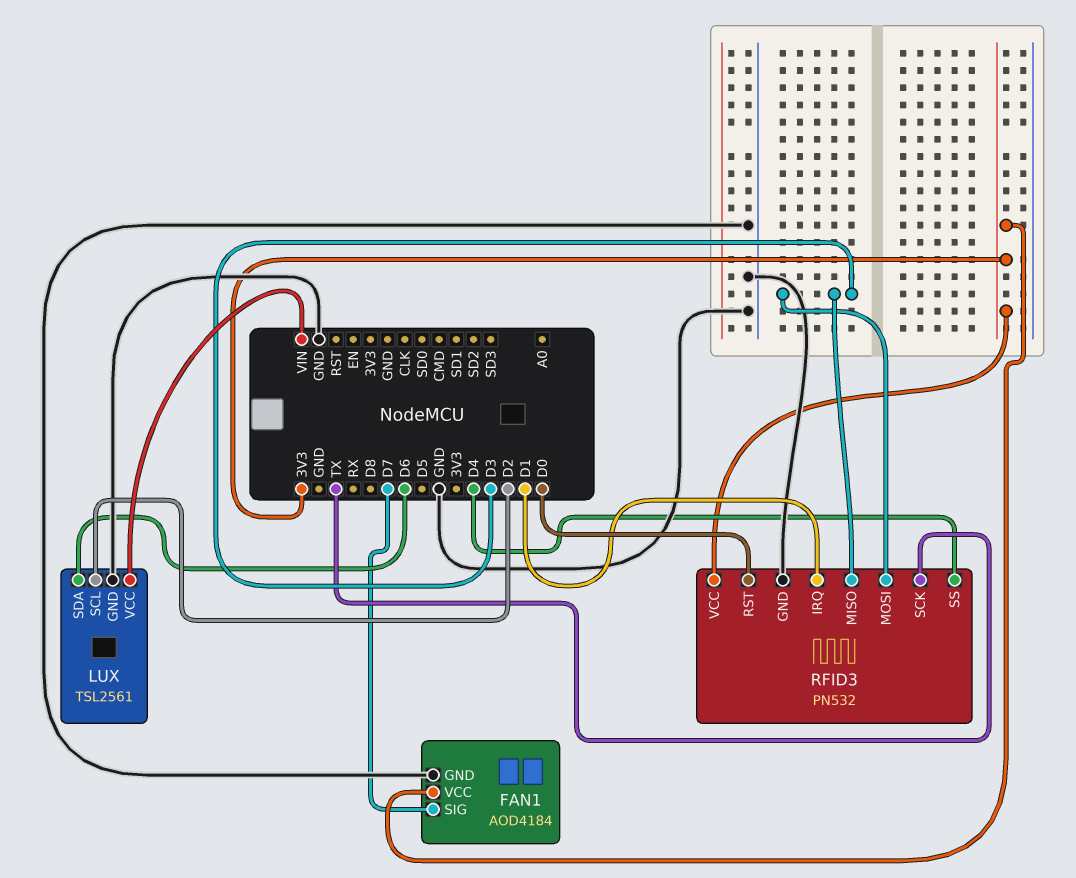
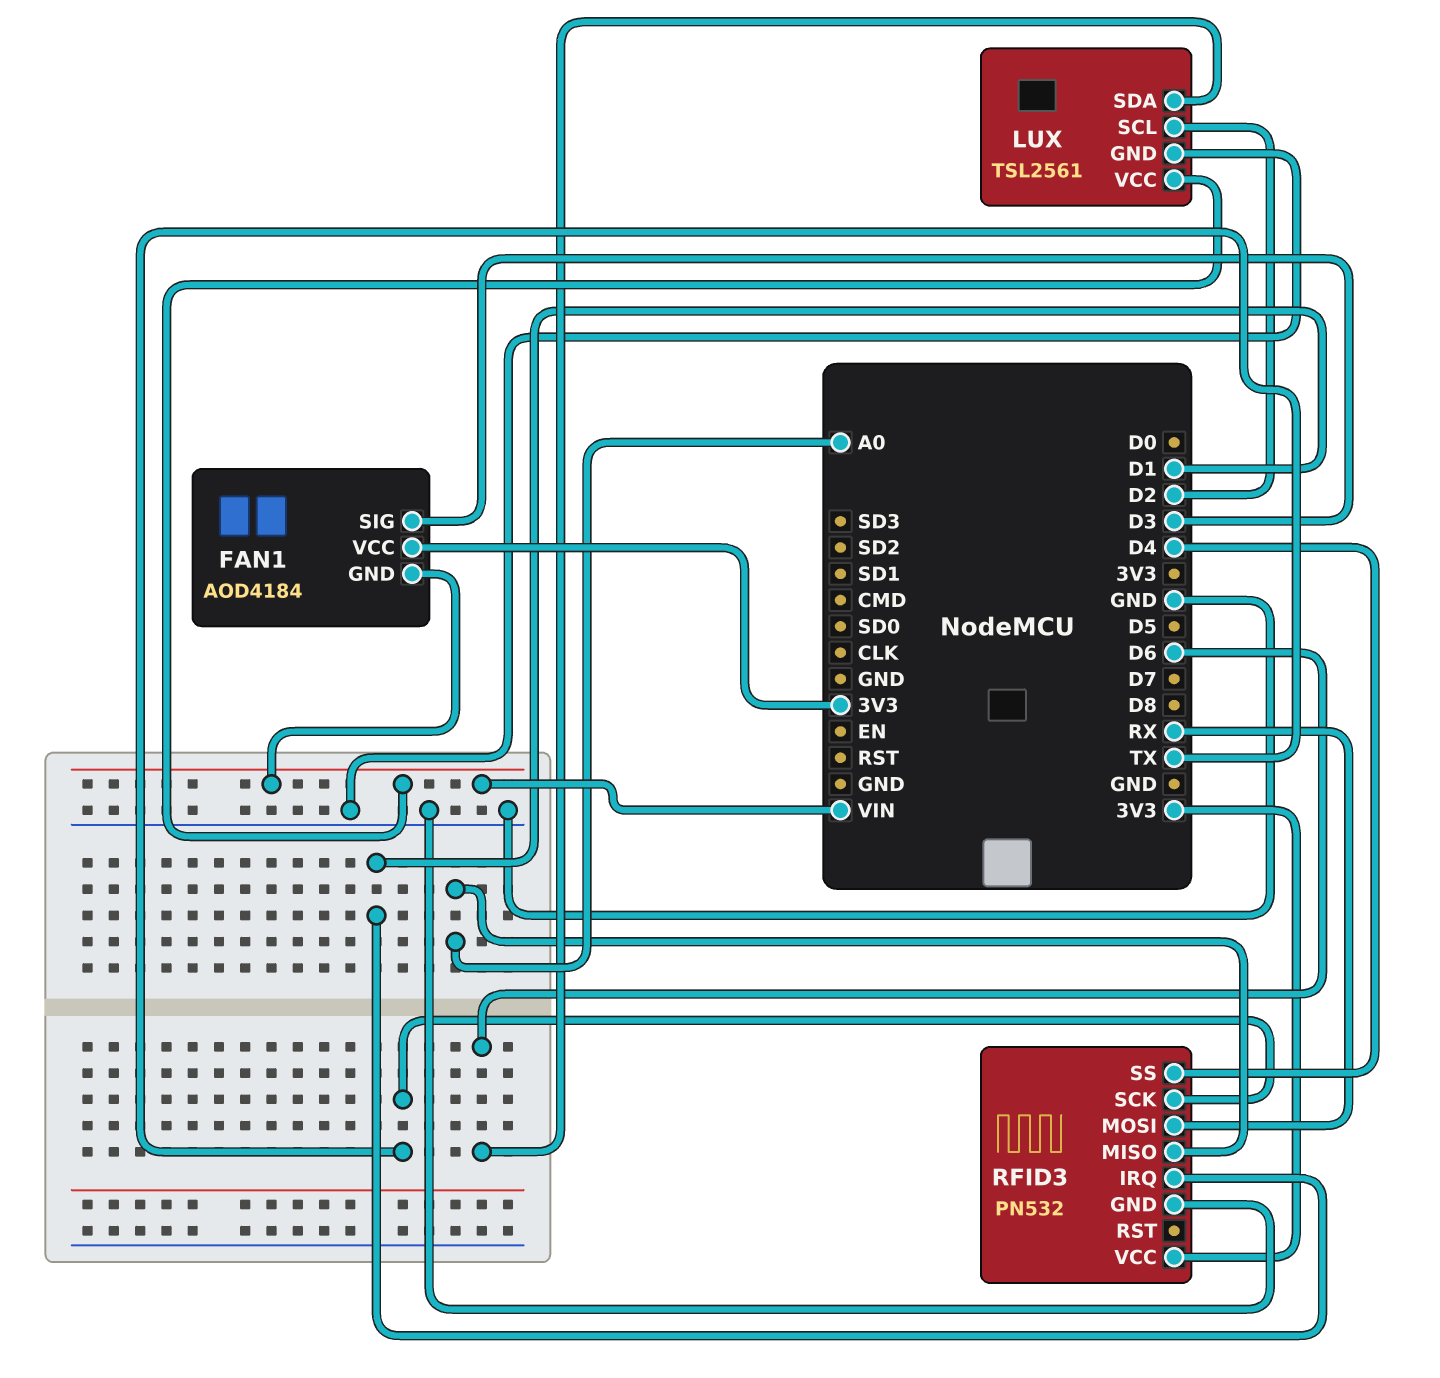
FAN1 pin GND: GND -> VIN
FAN1 pin SIG: D7 -> D3
RFID3 pin MISO: D3 -> A0
RFID3 pin MOSI: D3 -> RX
RFID3 pin RST: D0 -> none

